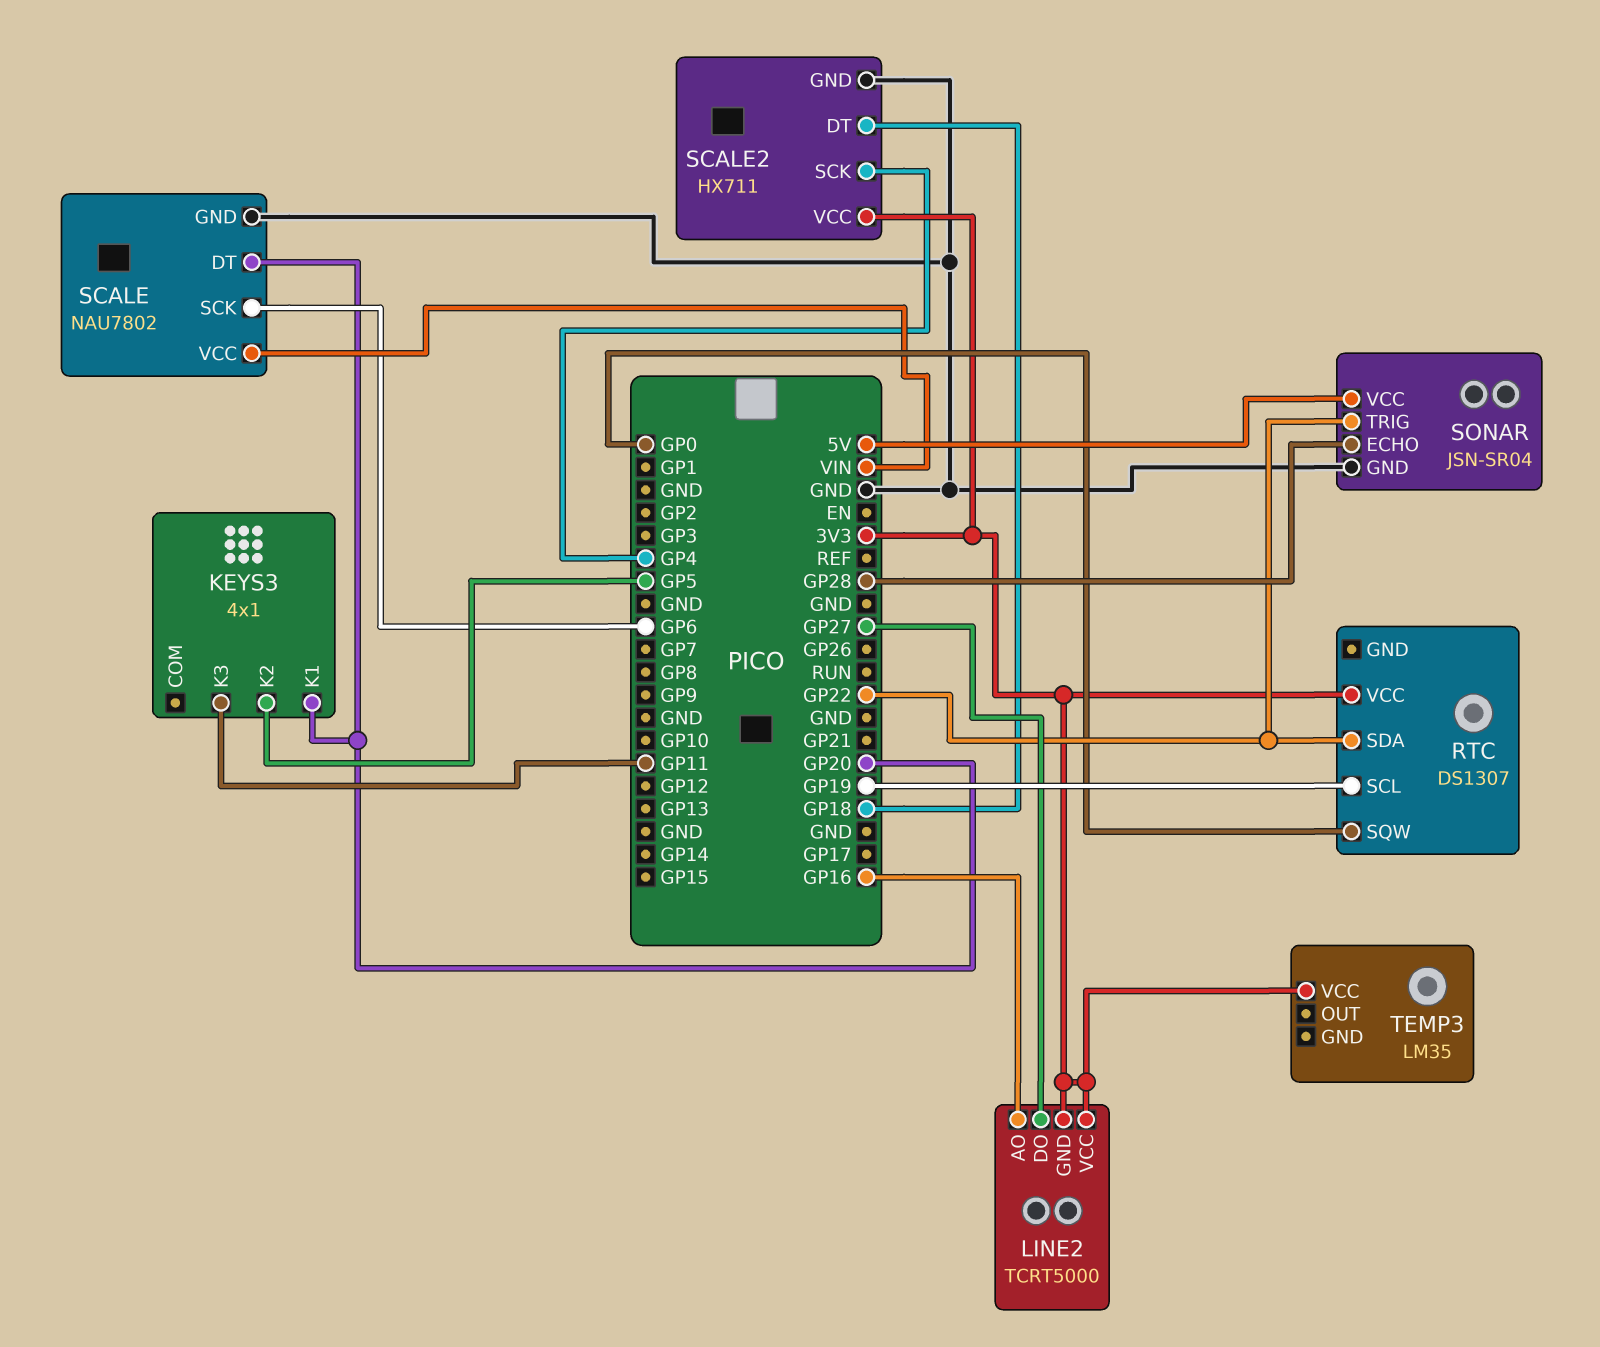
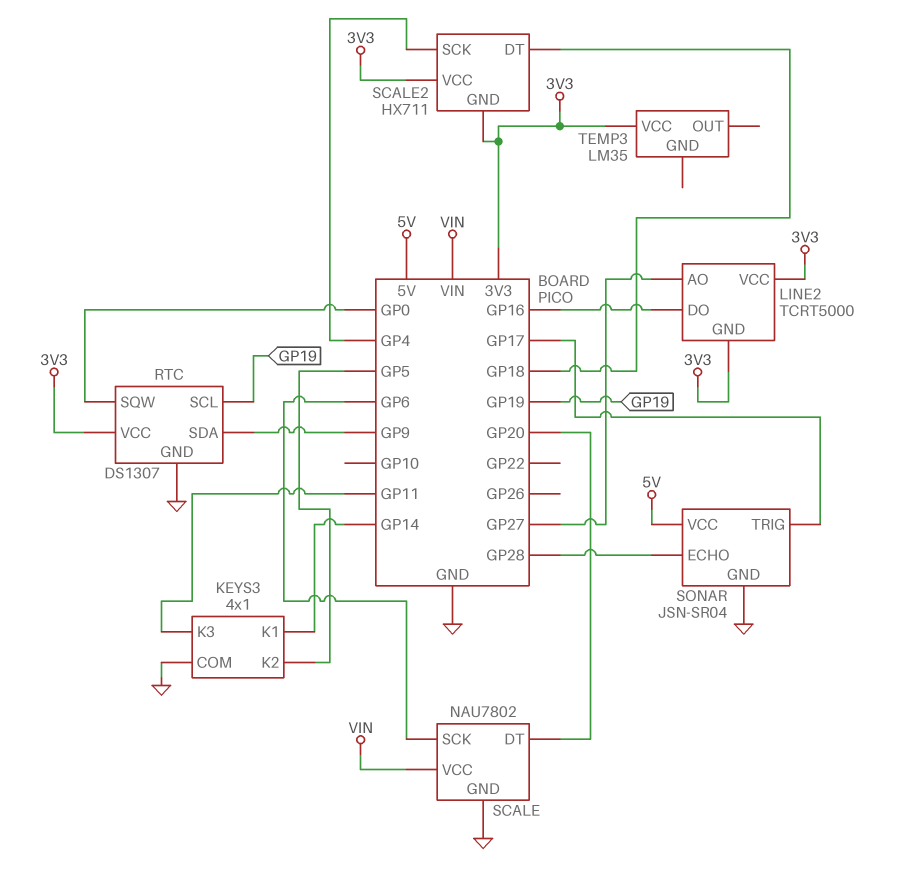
KEYS3 pin COM: none -> GND
KEYS3 pin K1: GP20 -> GP14
LINE2 pin AO: GP16 -> GP27
LINE2 pin DO: GP27 -> GP16
RTC pin GND: none -> GND
RTC pin SDA: GP22 -> GP9
SCALE2 pin GND: GND -> 3V3
SONAR pin TRIG: GP22 -> GP17

